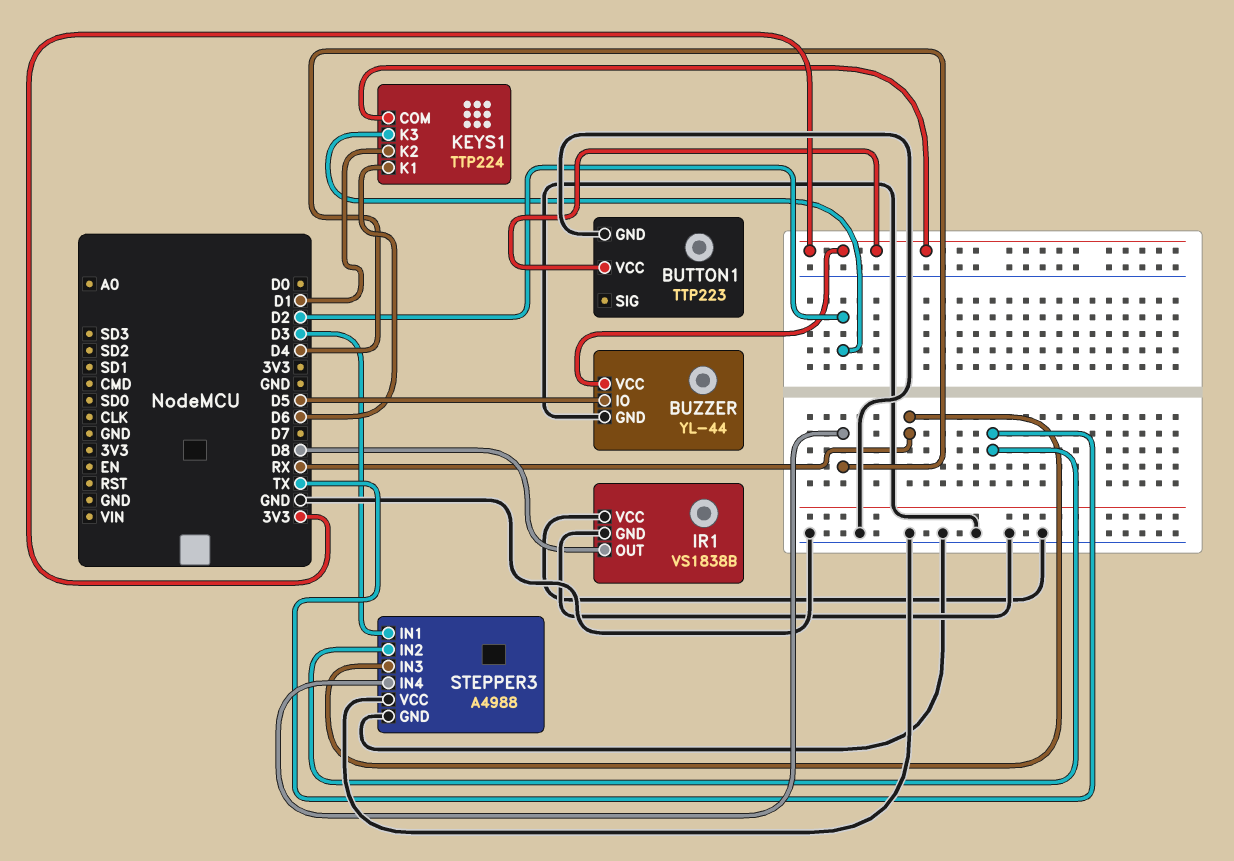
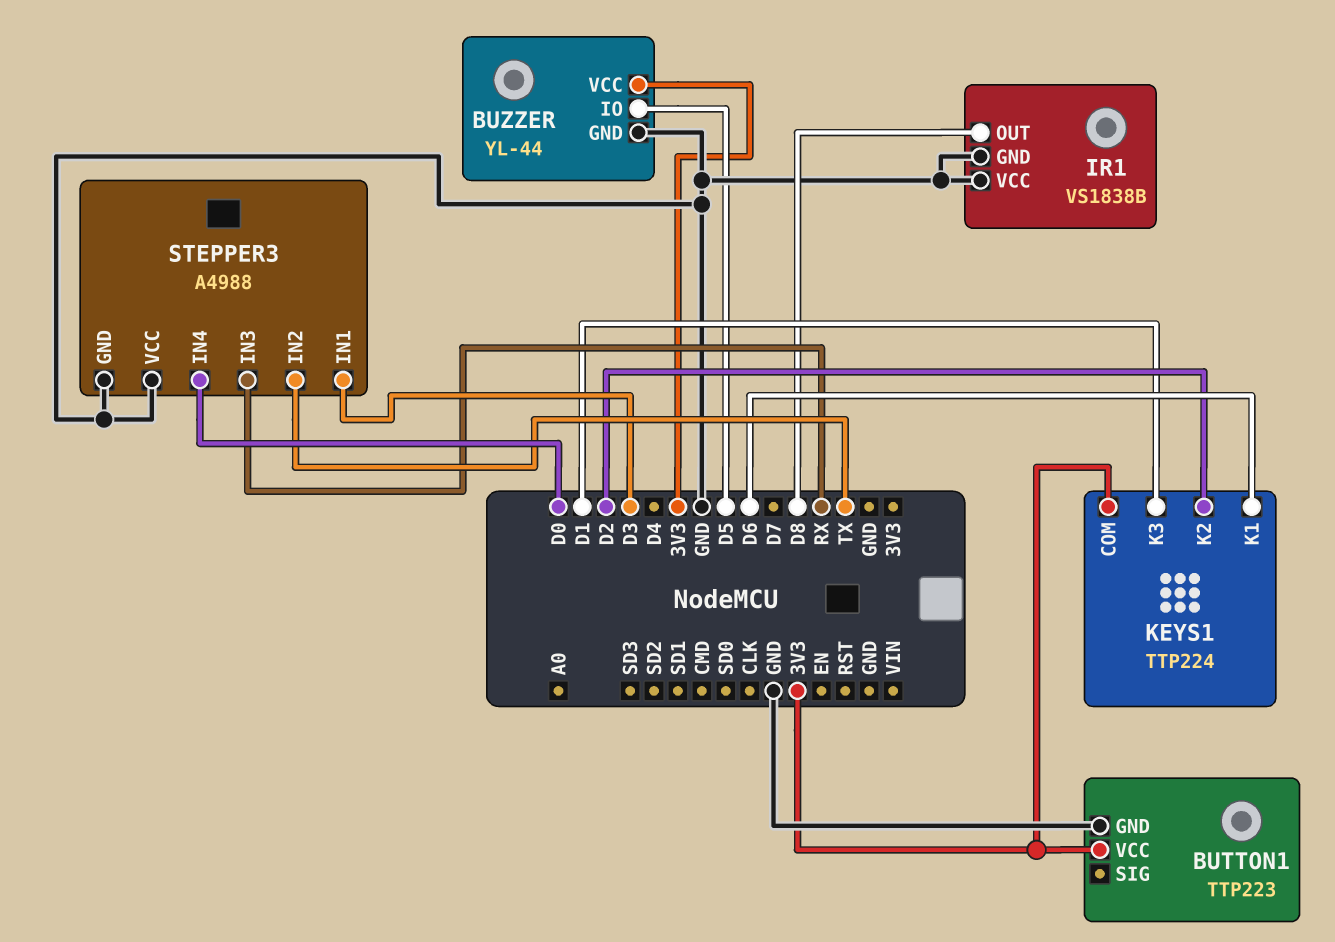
KEYS1 pin K2: D1 -> D2
KEYS1 pin K3: D2 -> D1
STEPPER3 pin IN4: D4 -> D0

